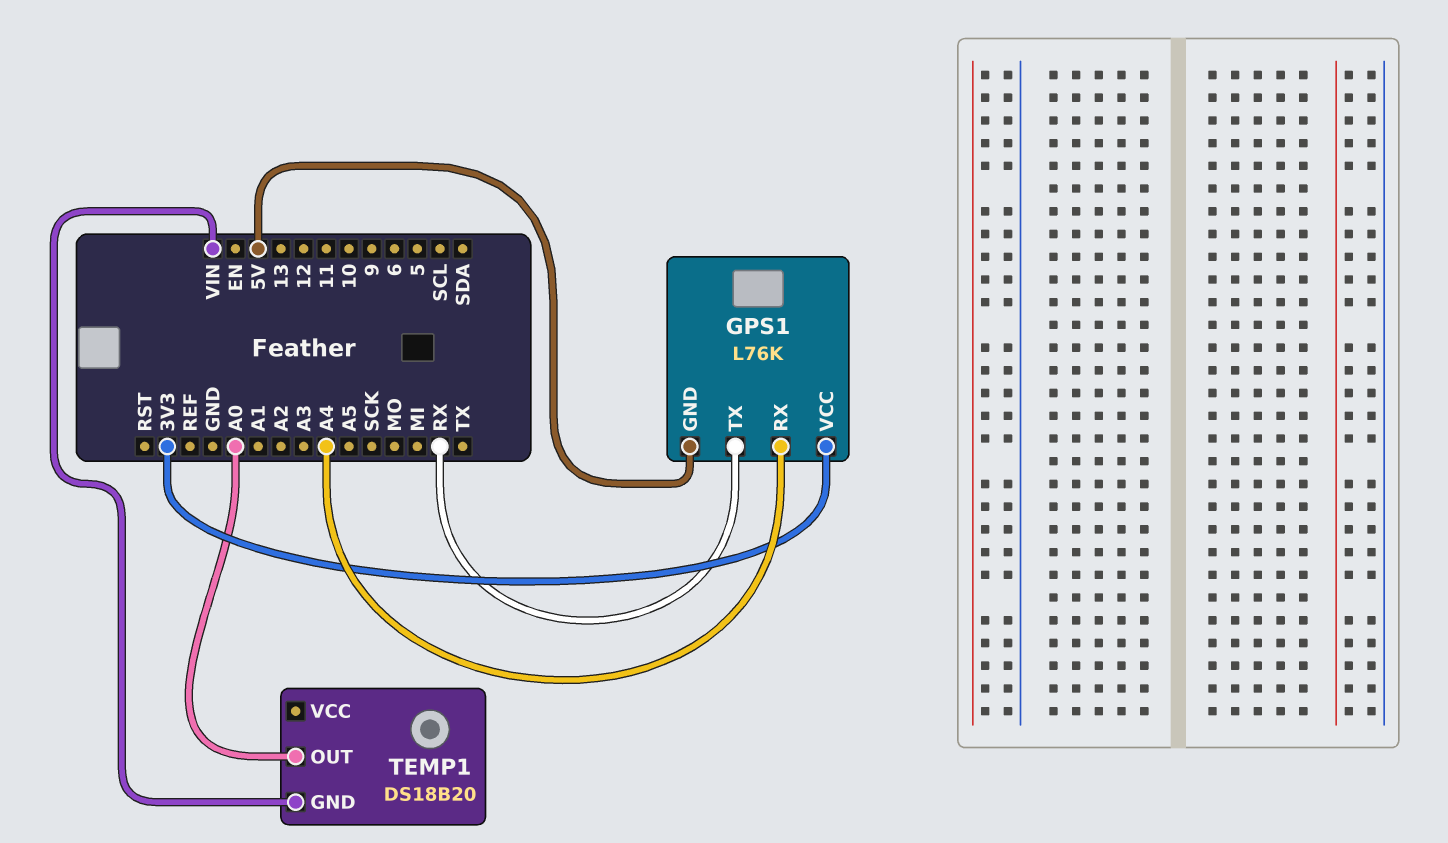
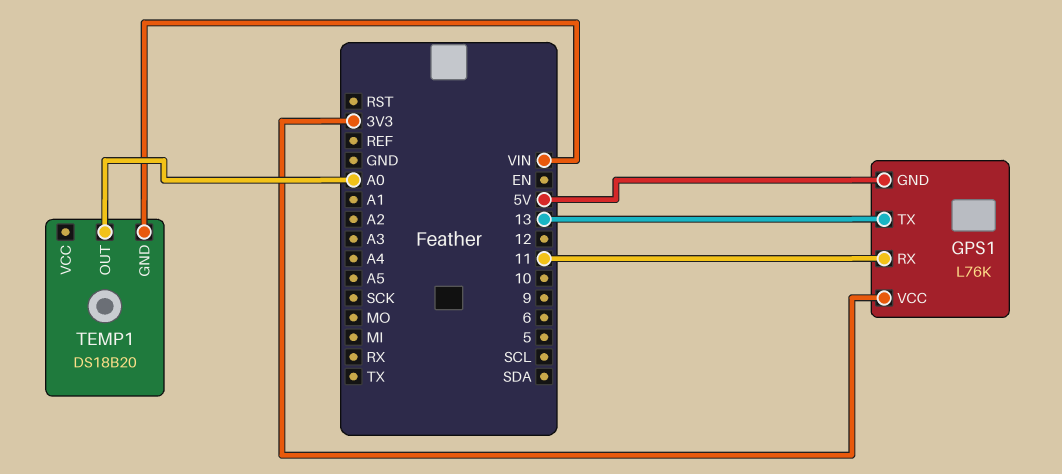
GPS1 pin RX: A4 -> 11
GPS1 pin TX: RX -> 13

